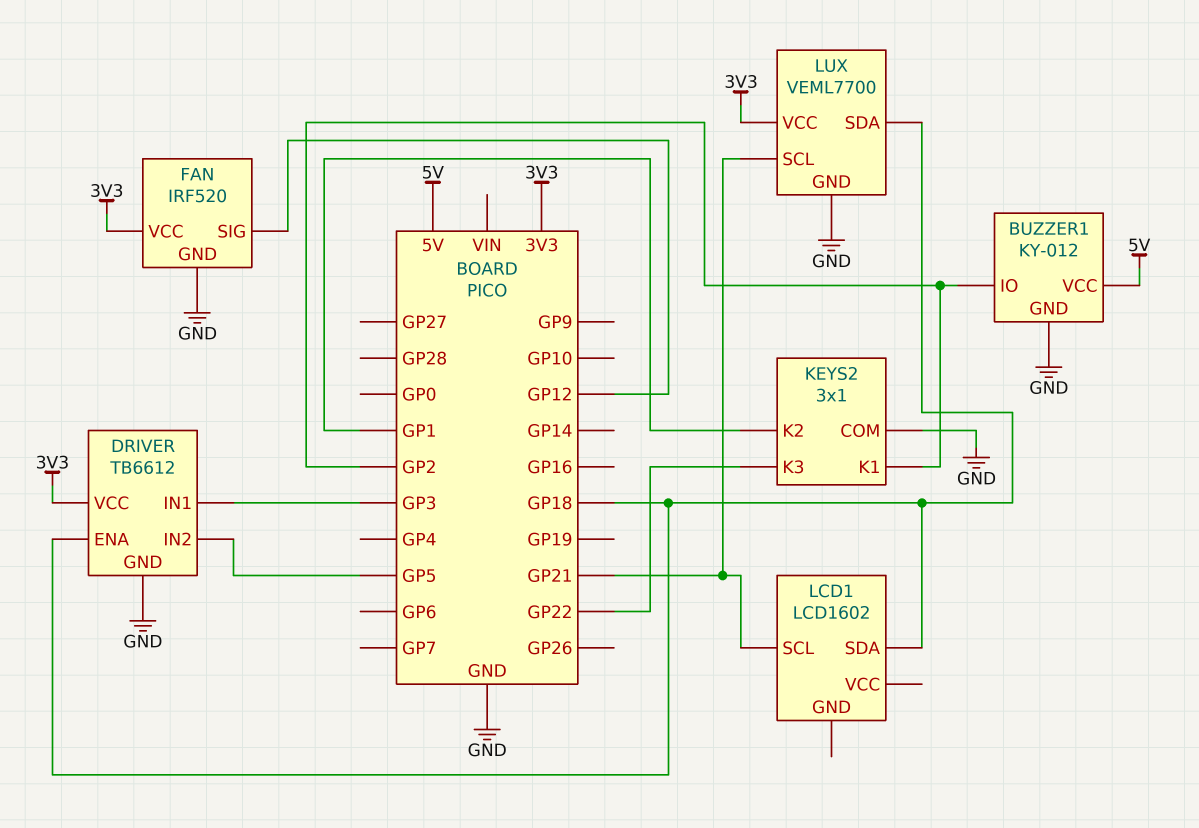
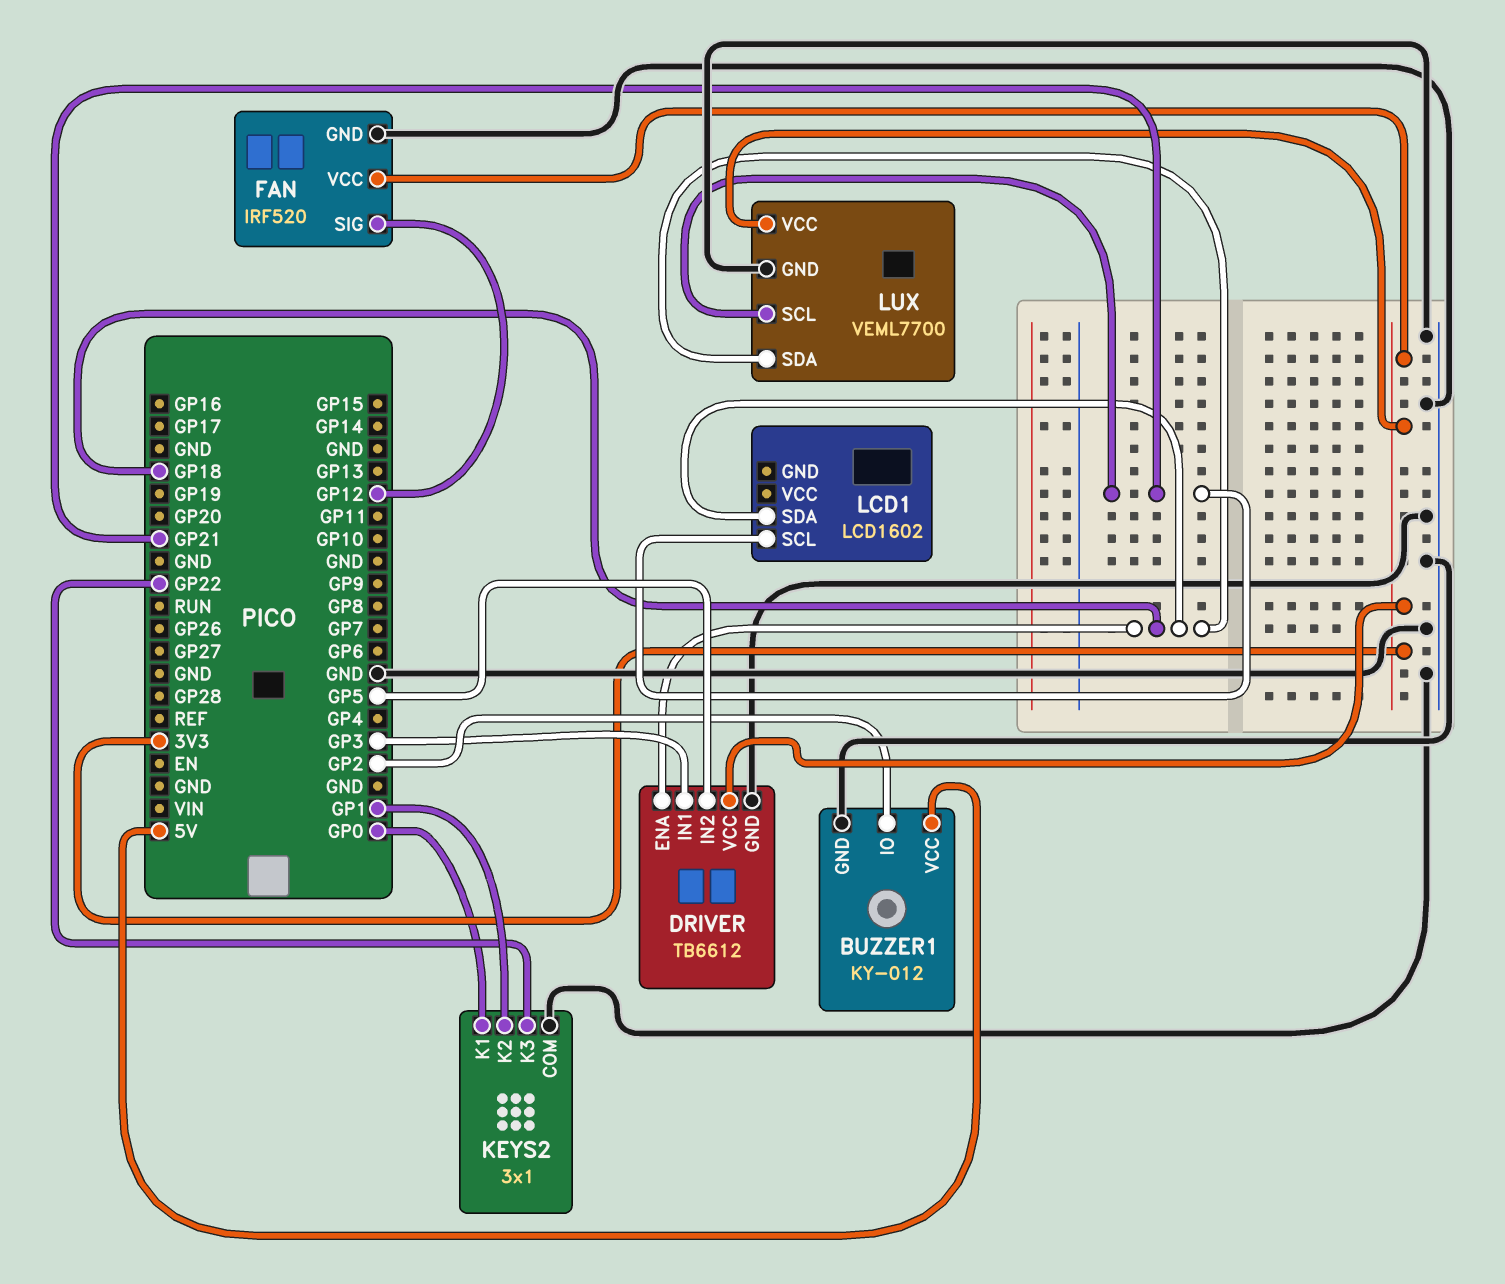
KEYS2 pin K1: GP2 -> GP0

